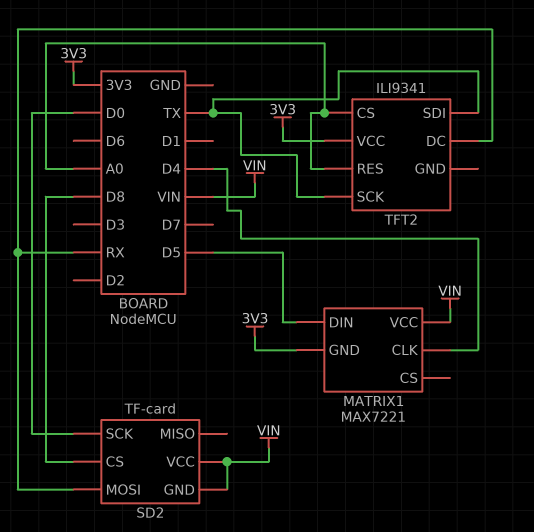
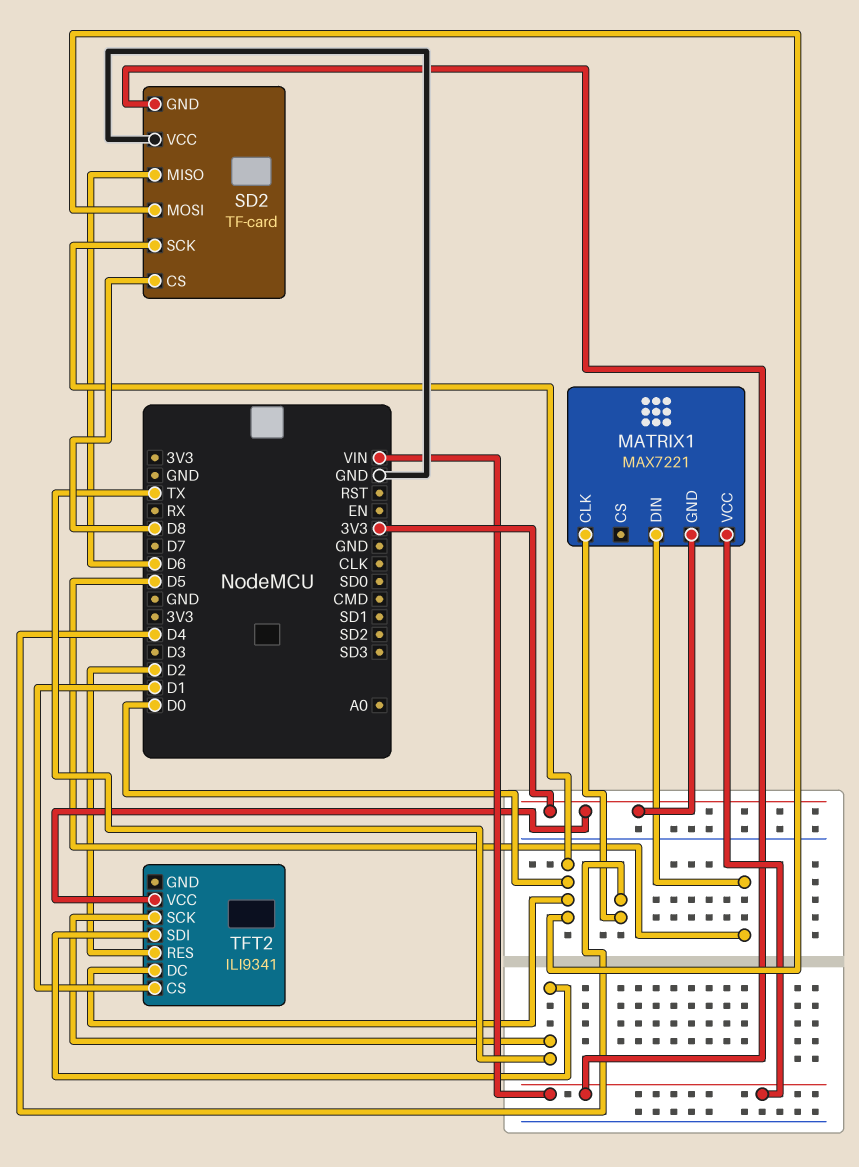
SD2 pin MISO: none -> D6
SD2 pin MOSI: RX -> D0
SD2 pin VCC: VIN -> GND
TFT2 pin CS: A0 -> D1
TFT2 pin DC: RX -> D0
TFT2 pin RES: A0 -> D2

